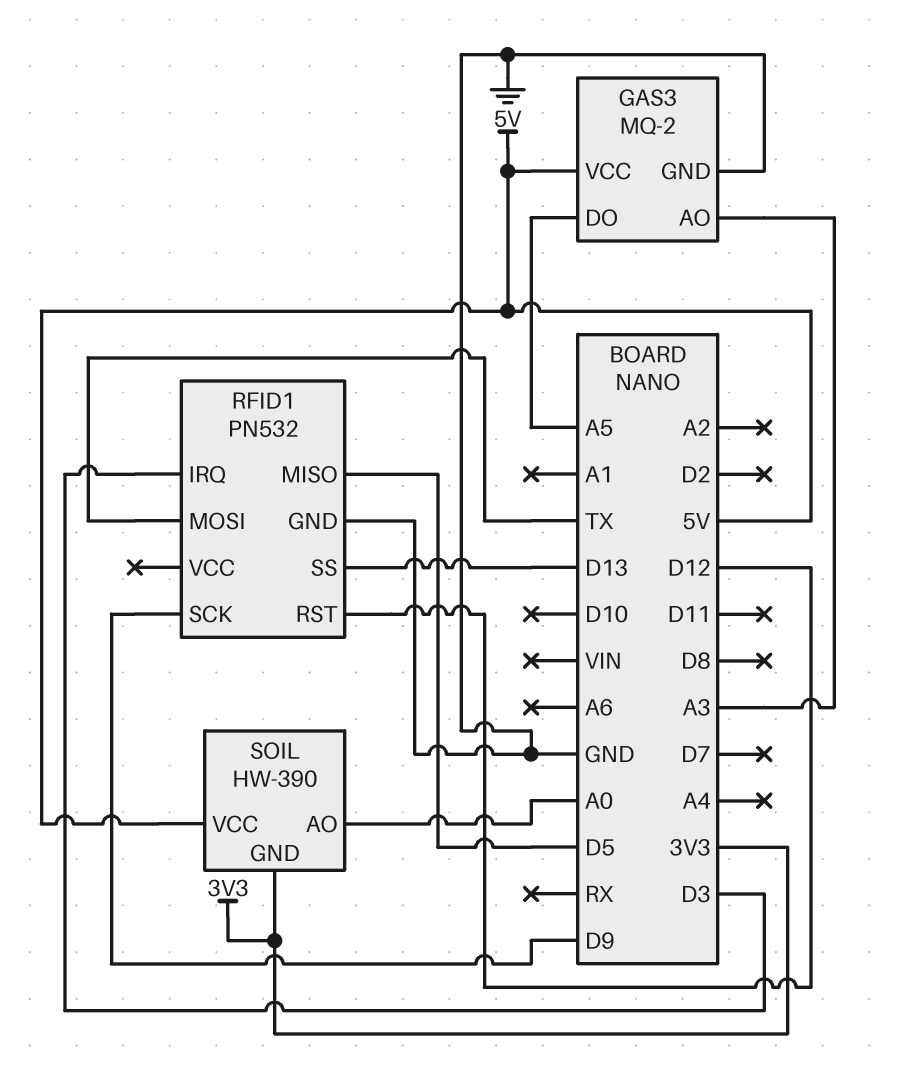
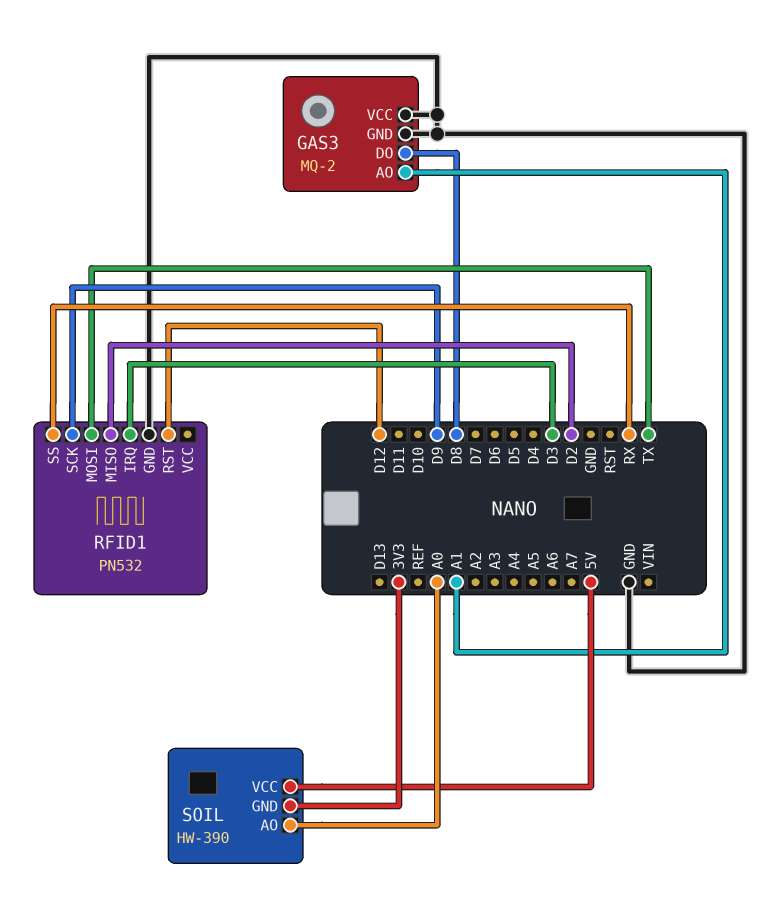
GAS3 pin AO: A3 -> A1
GAS3 pin DO: A5 -> D8
GAS3 pin VCC: 5V -> GND
RFID1 pin MISO: D5 -> D2
RFID1 pin SS: D13 -> RX

